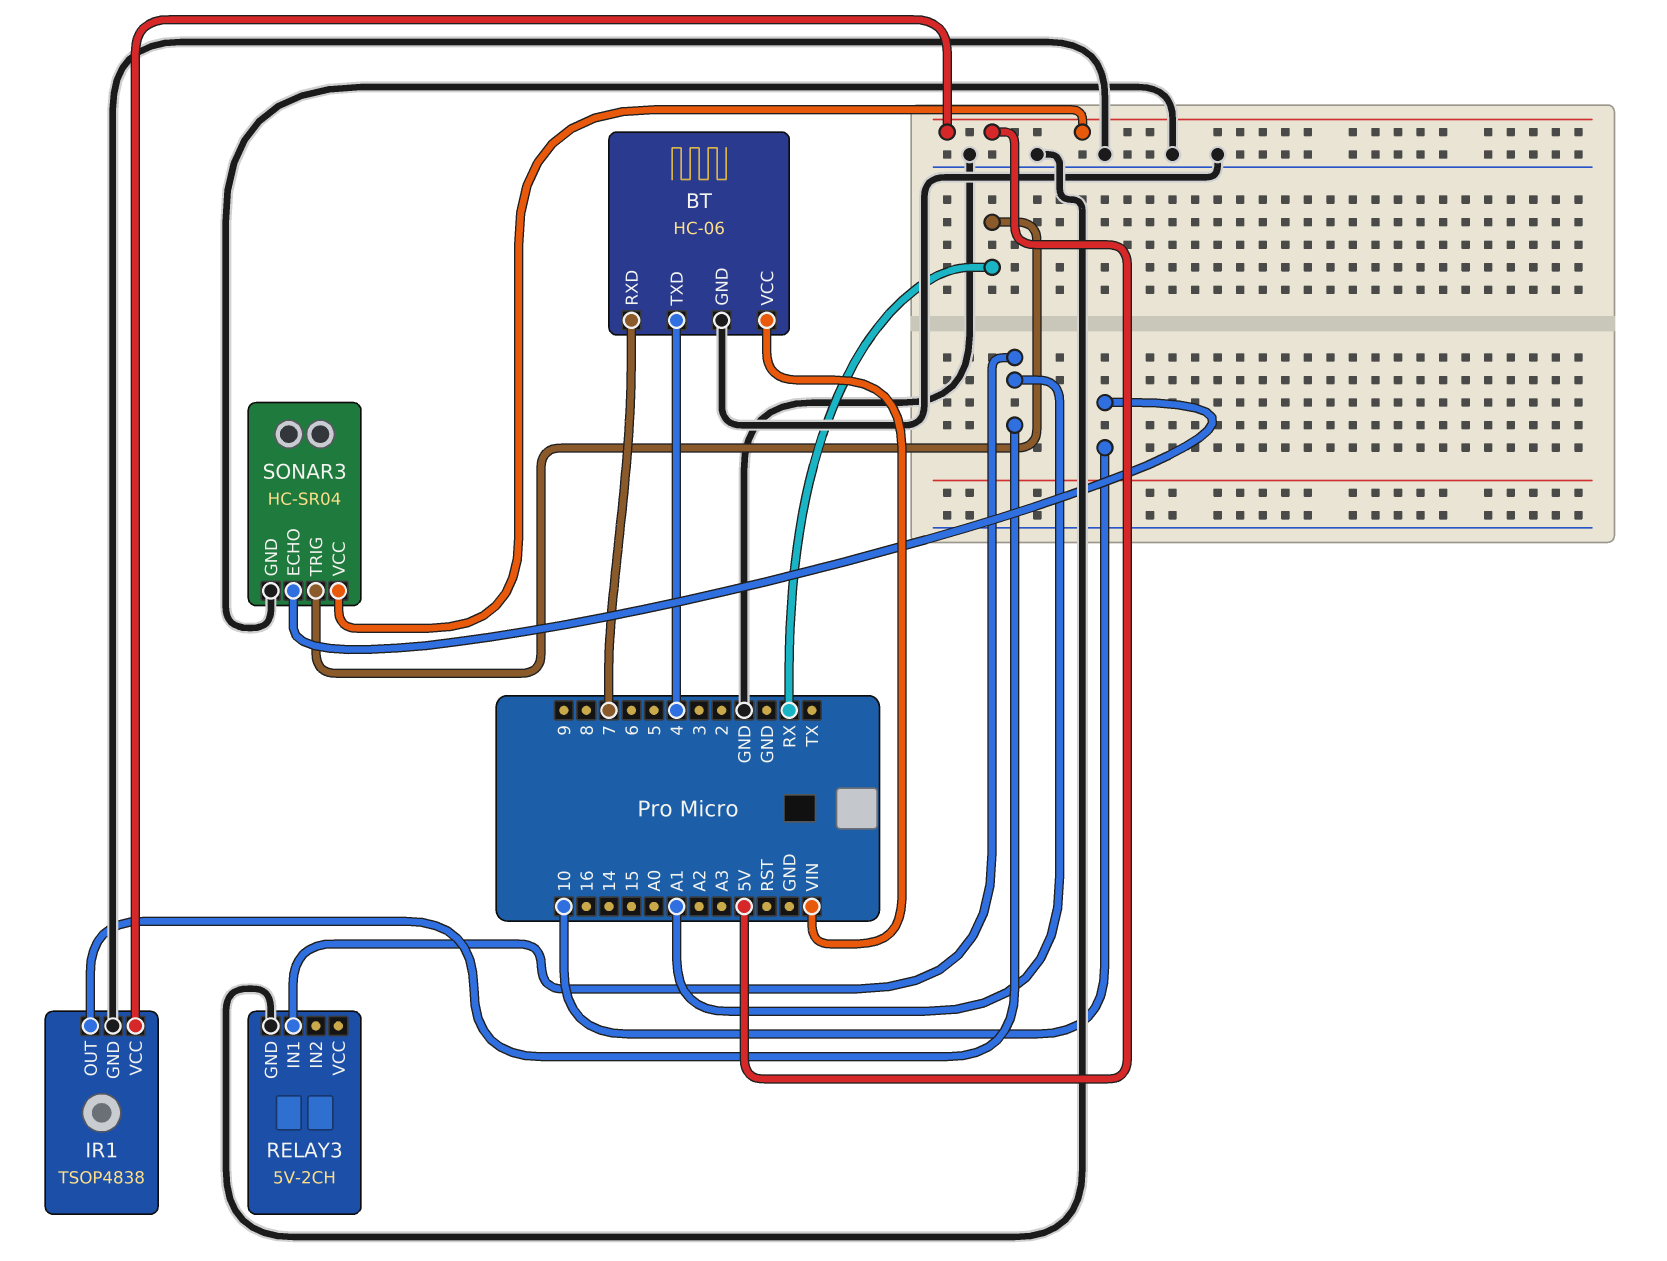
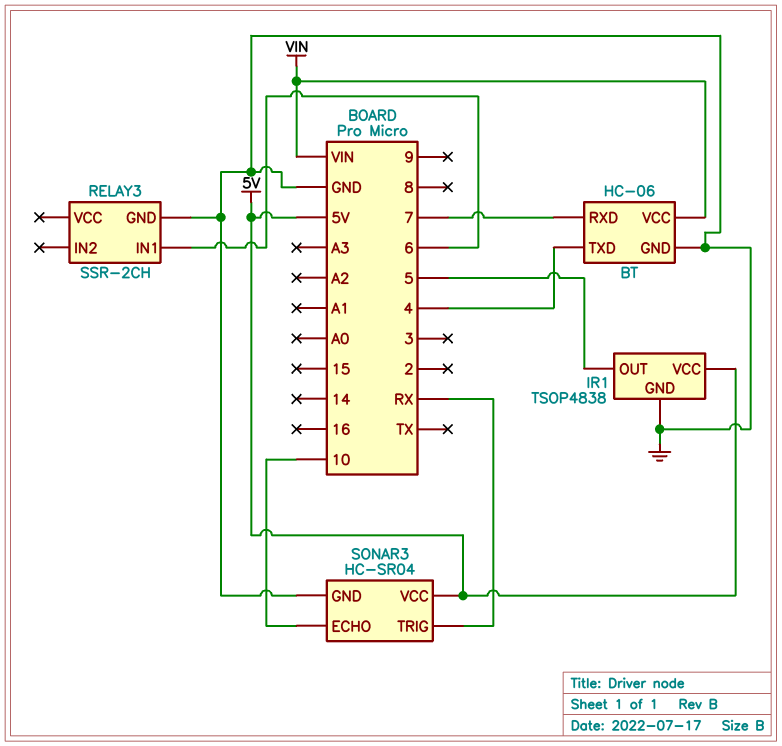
IR1 pin OUT: A1 -> 5
RELAY3: 5V-2CH -> SSR-2CH
RELAY3 pin IN1: A1 -> 6

